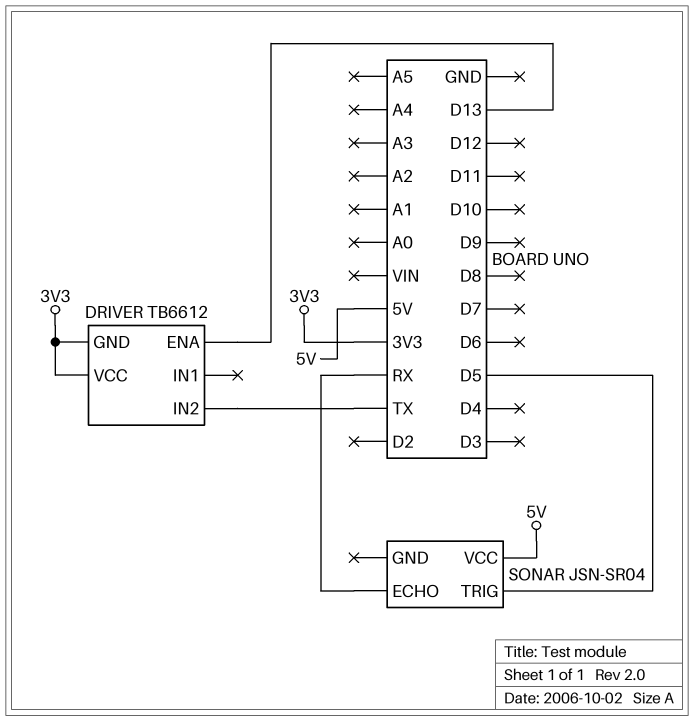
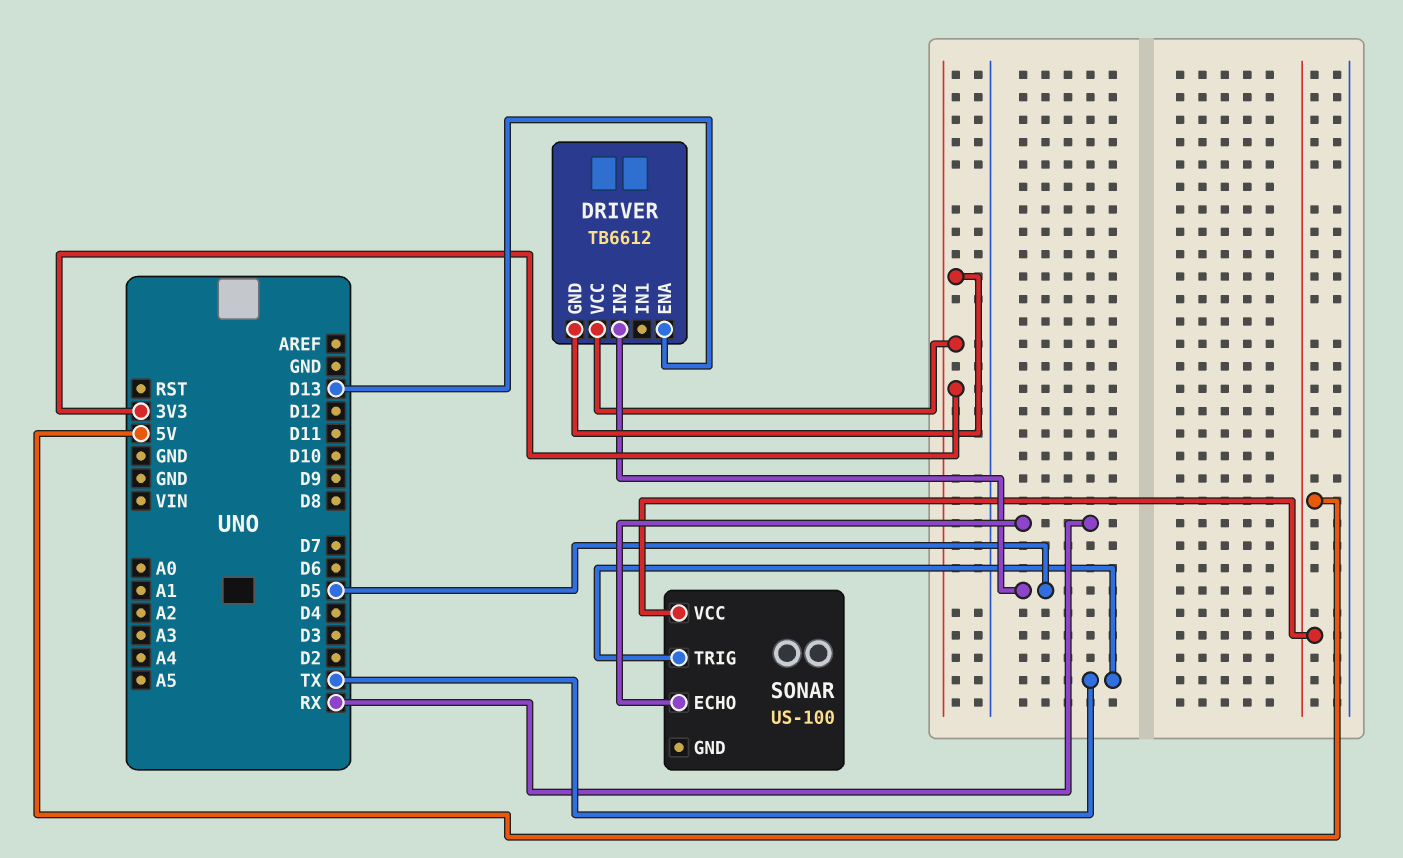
DRIVER pin IN2: TX -> D5
SONAR: JSN-SR04 -> US-100
SONAR pin TRIG: D5 -> TX

